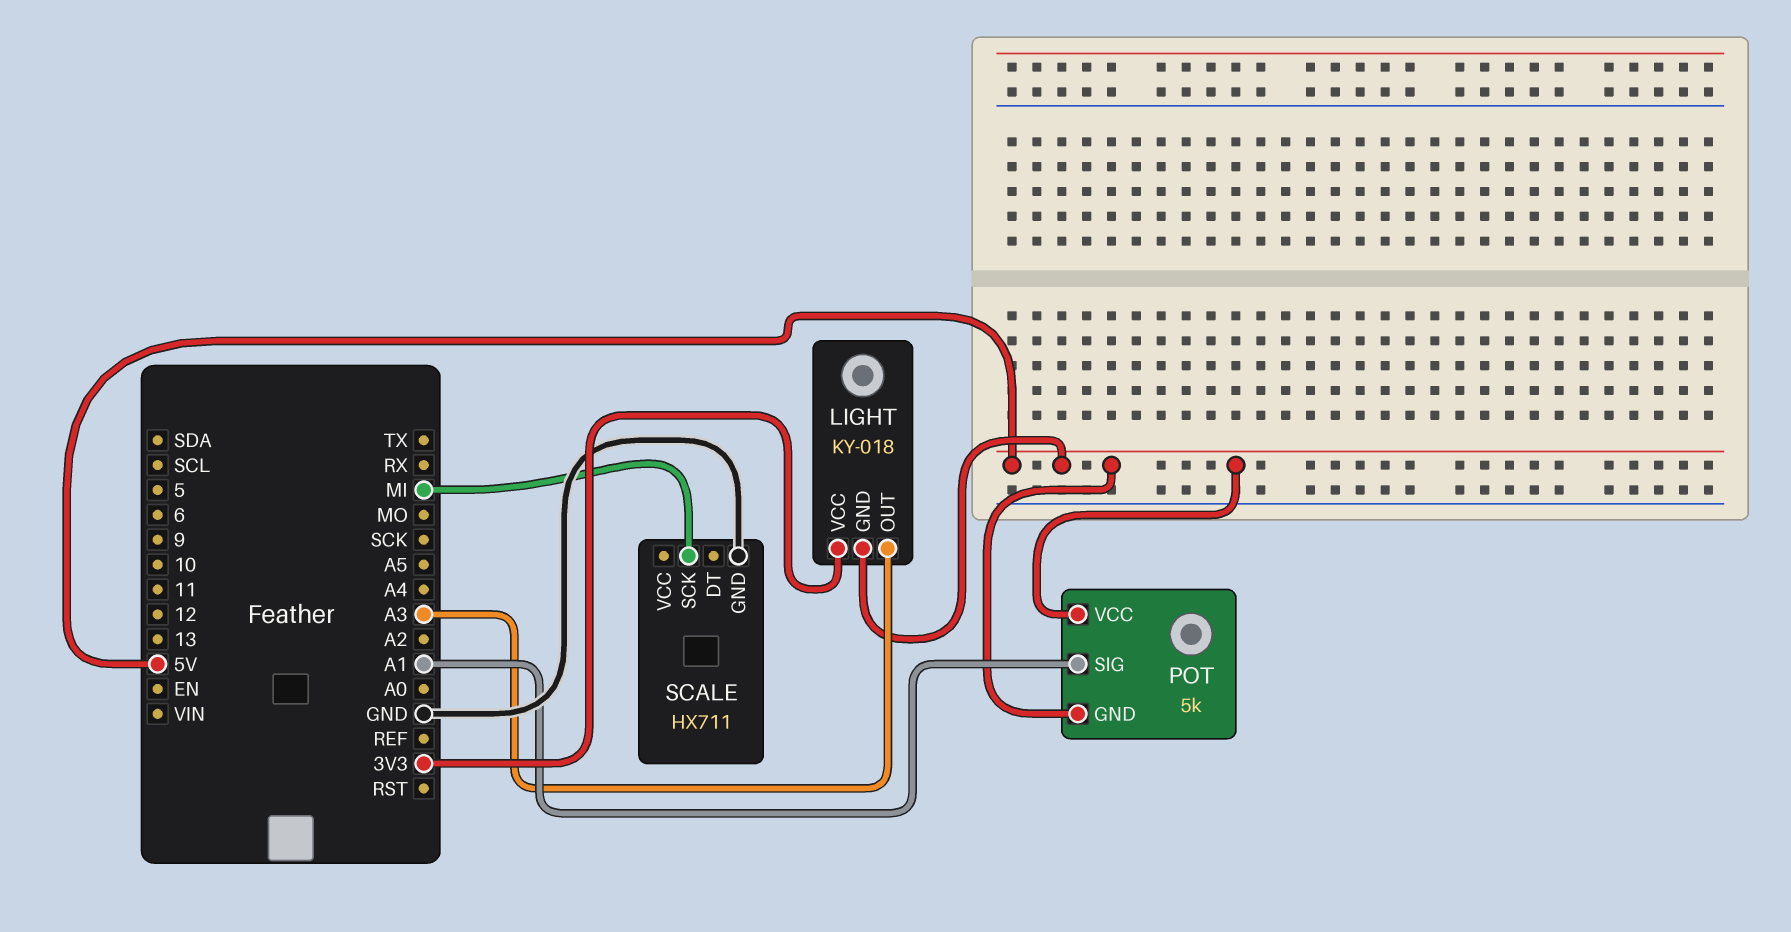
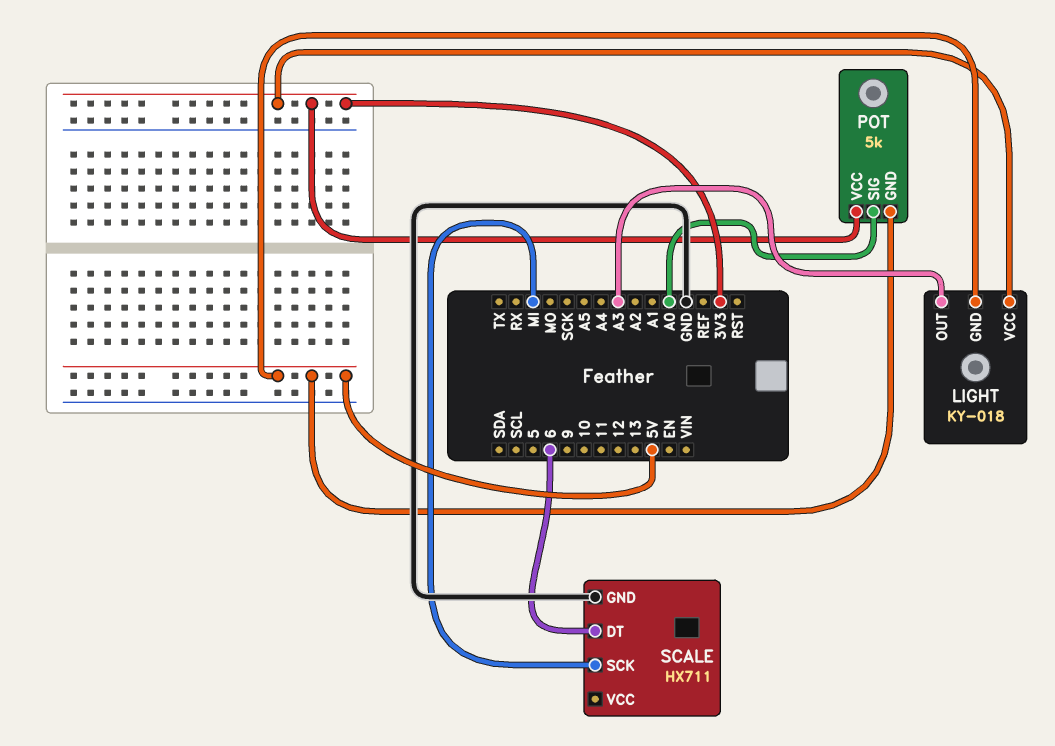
POT pin SIG: A1 -> A0
POT pin VCC: 5V -> 3V3
SCALE pin DT: none -> 6

